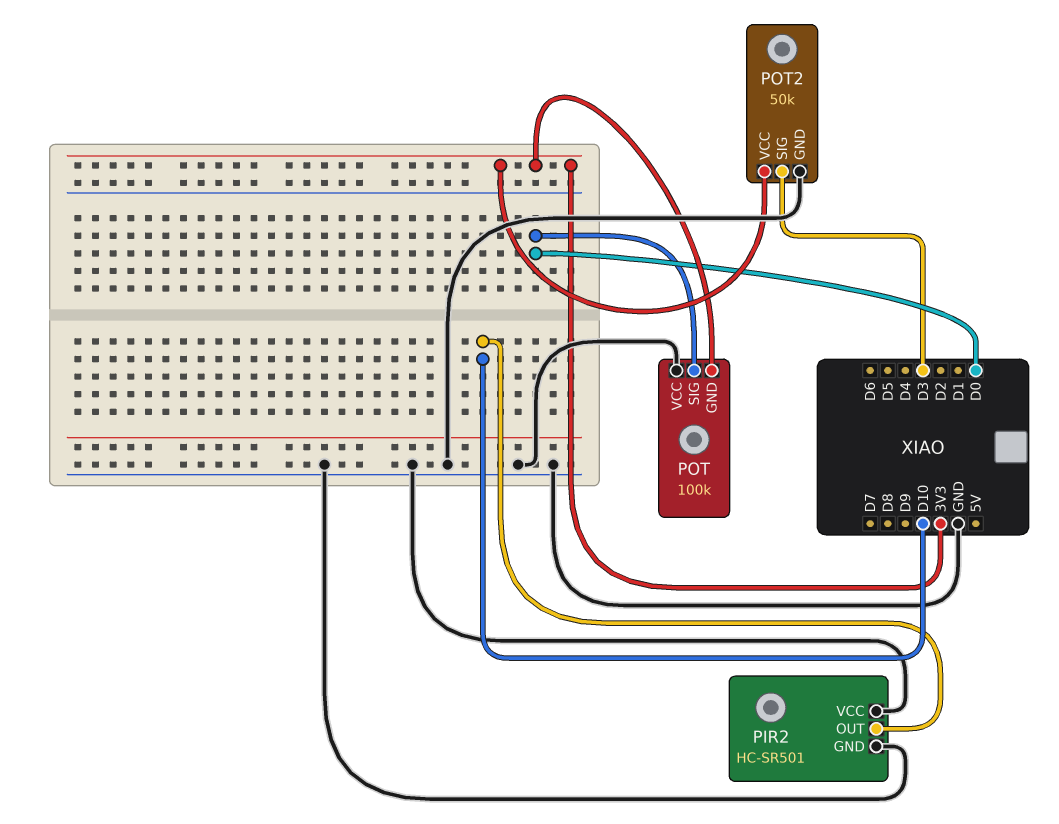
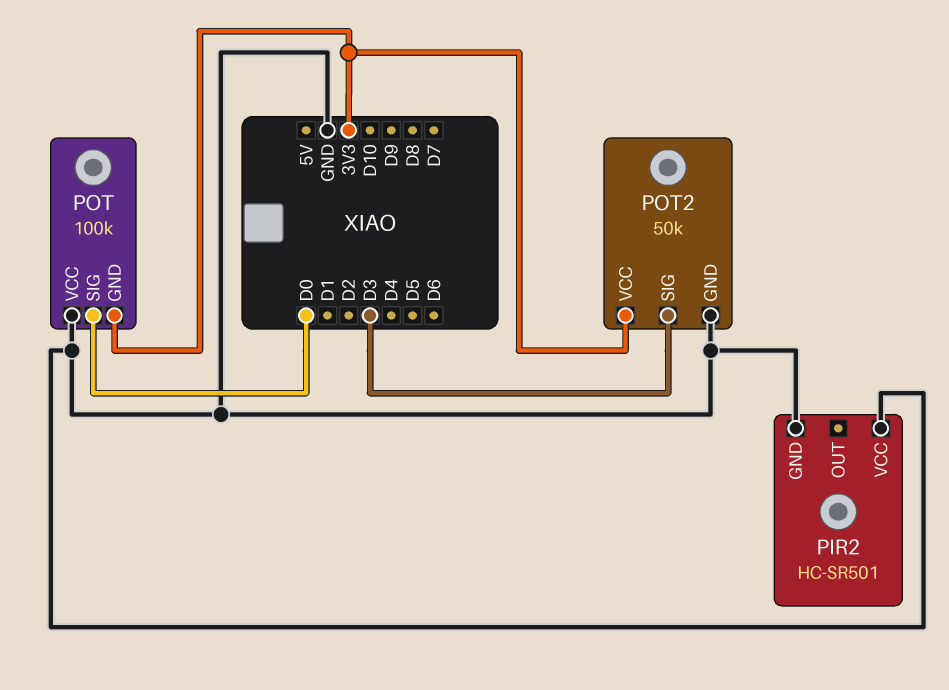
PIR2 pin OUT: D10 -> none

